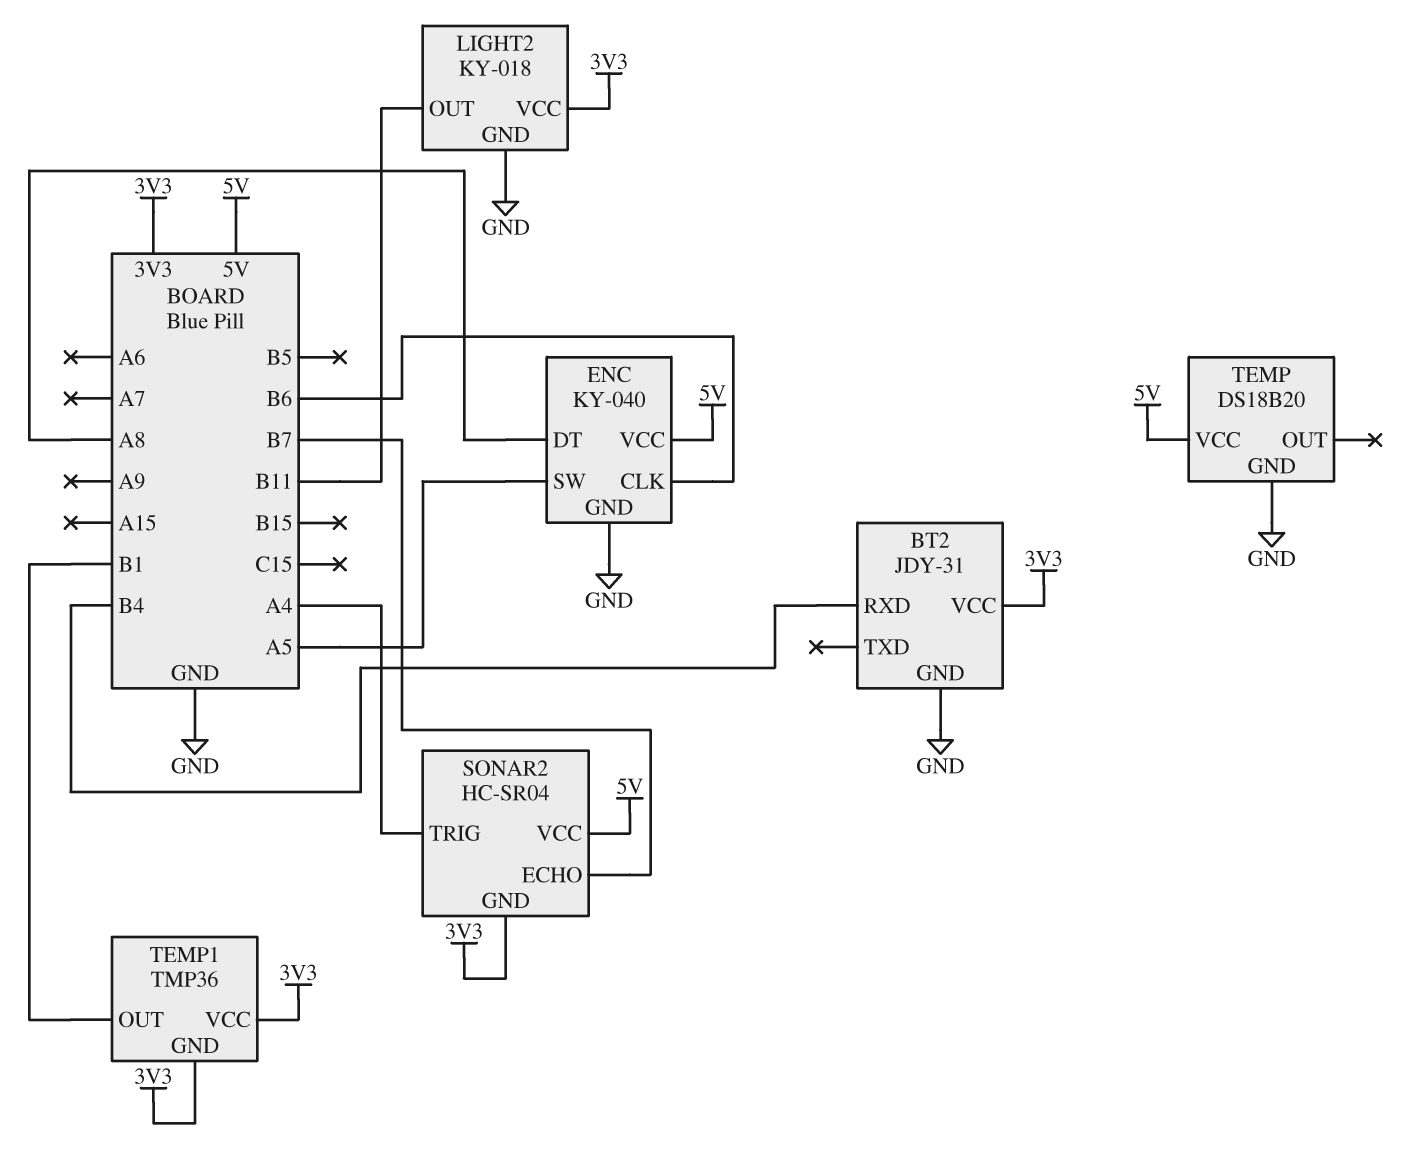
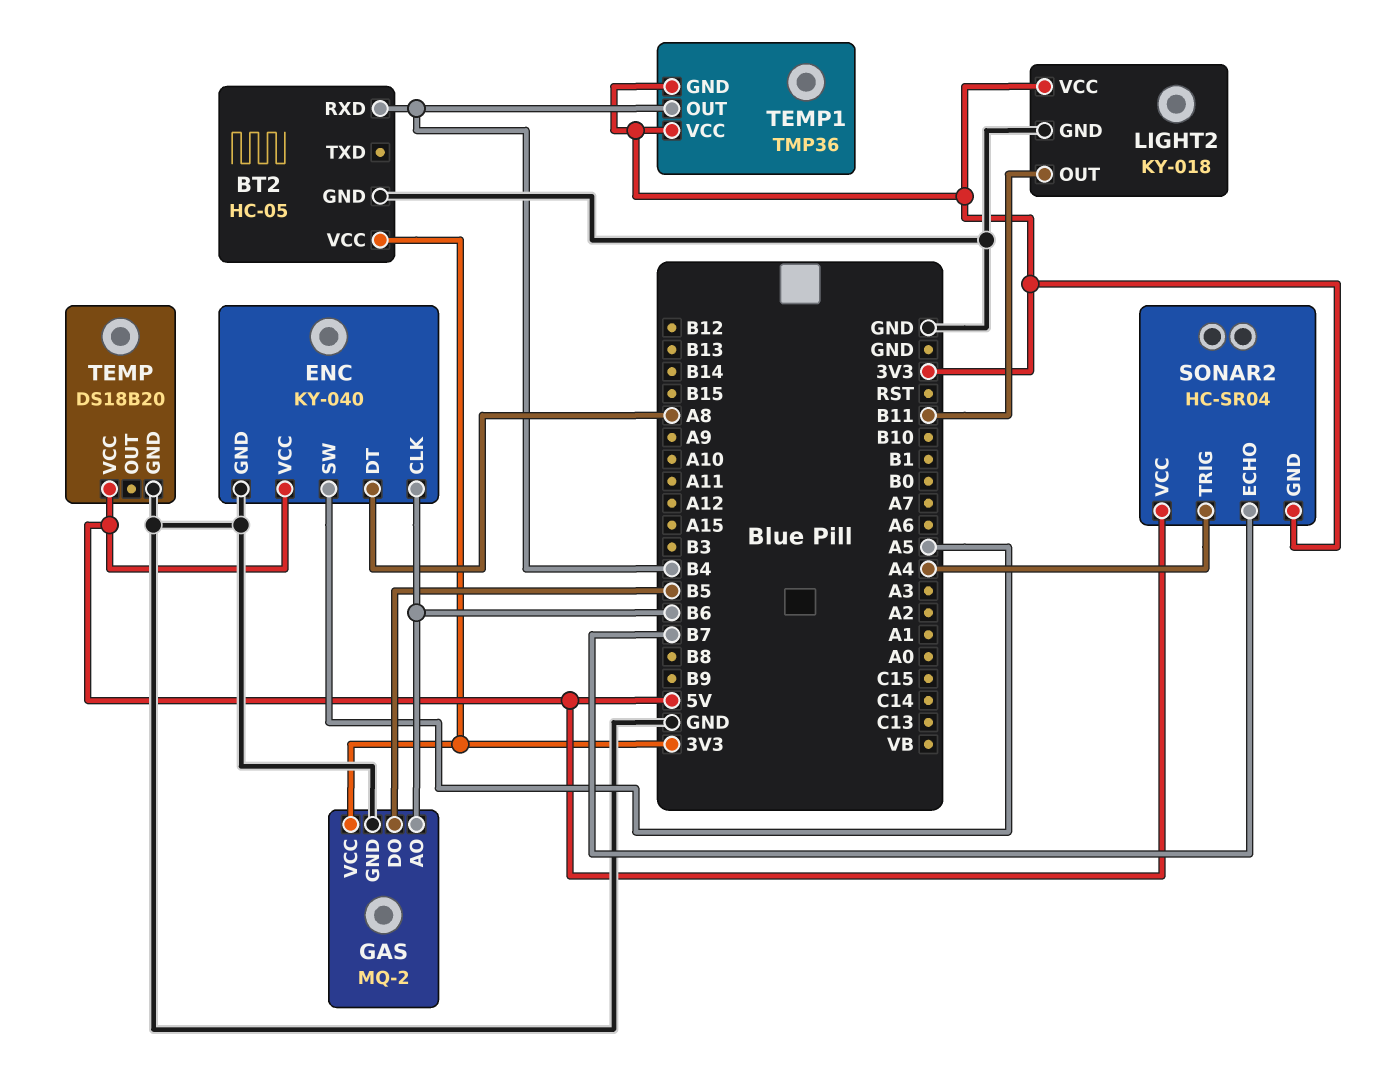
BT2: JDY-31 -> HC-05
GAS: none -> MQ-2
GAS pin AO: none -> B6
GAS pin DO: none -> B5
GAS pin GND: none -> GND
GAS pin VCC: none -> 3V3
TEMP1 pin OUT: B1 -> B4

